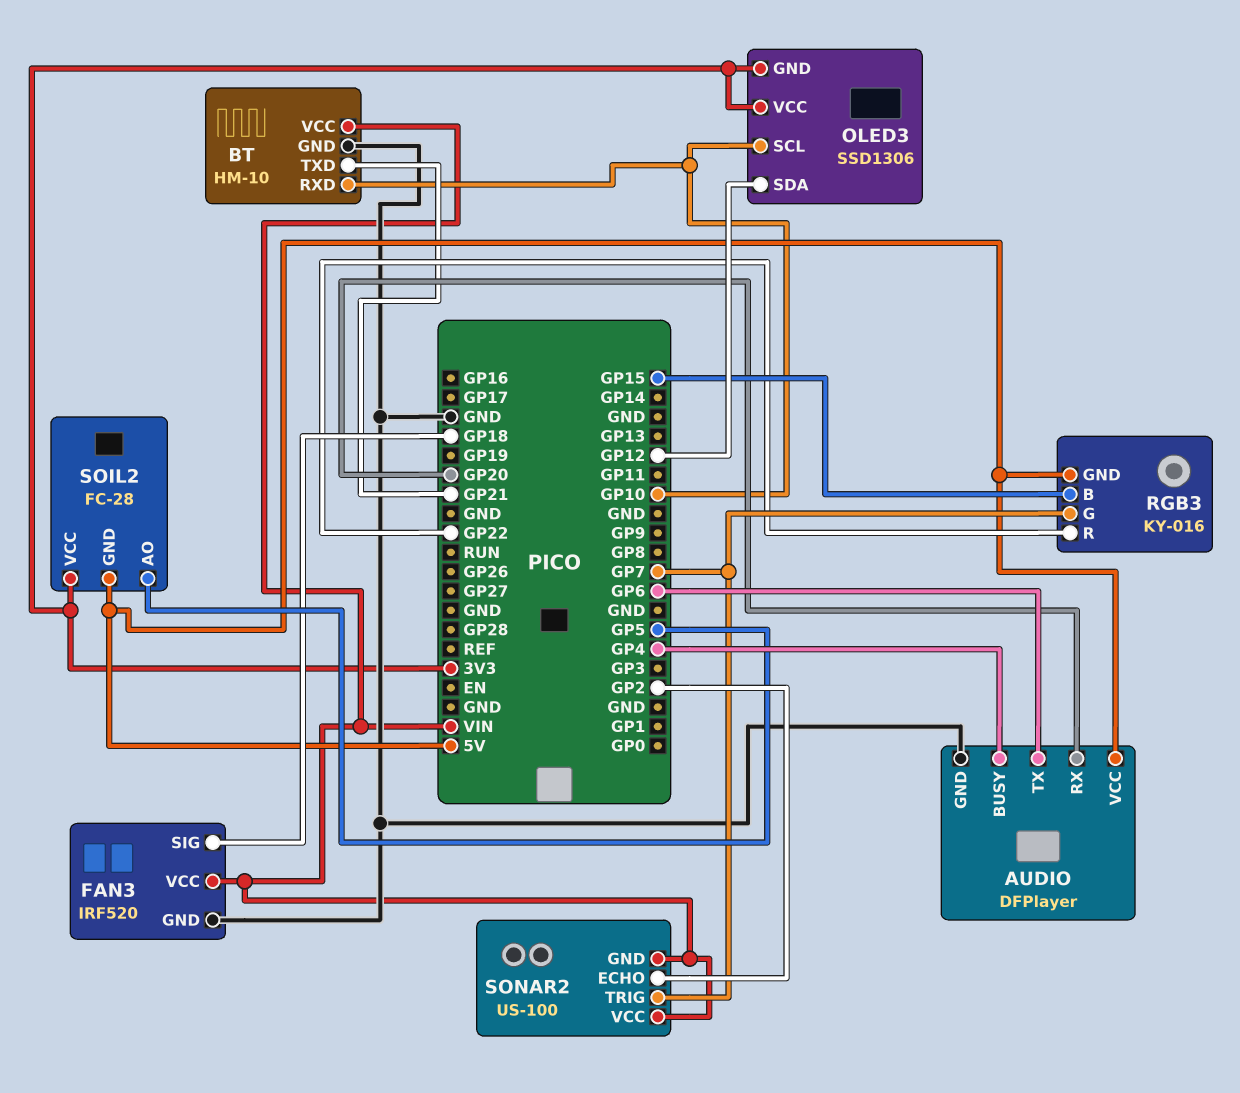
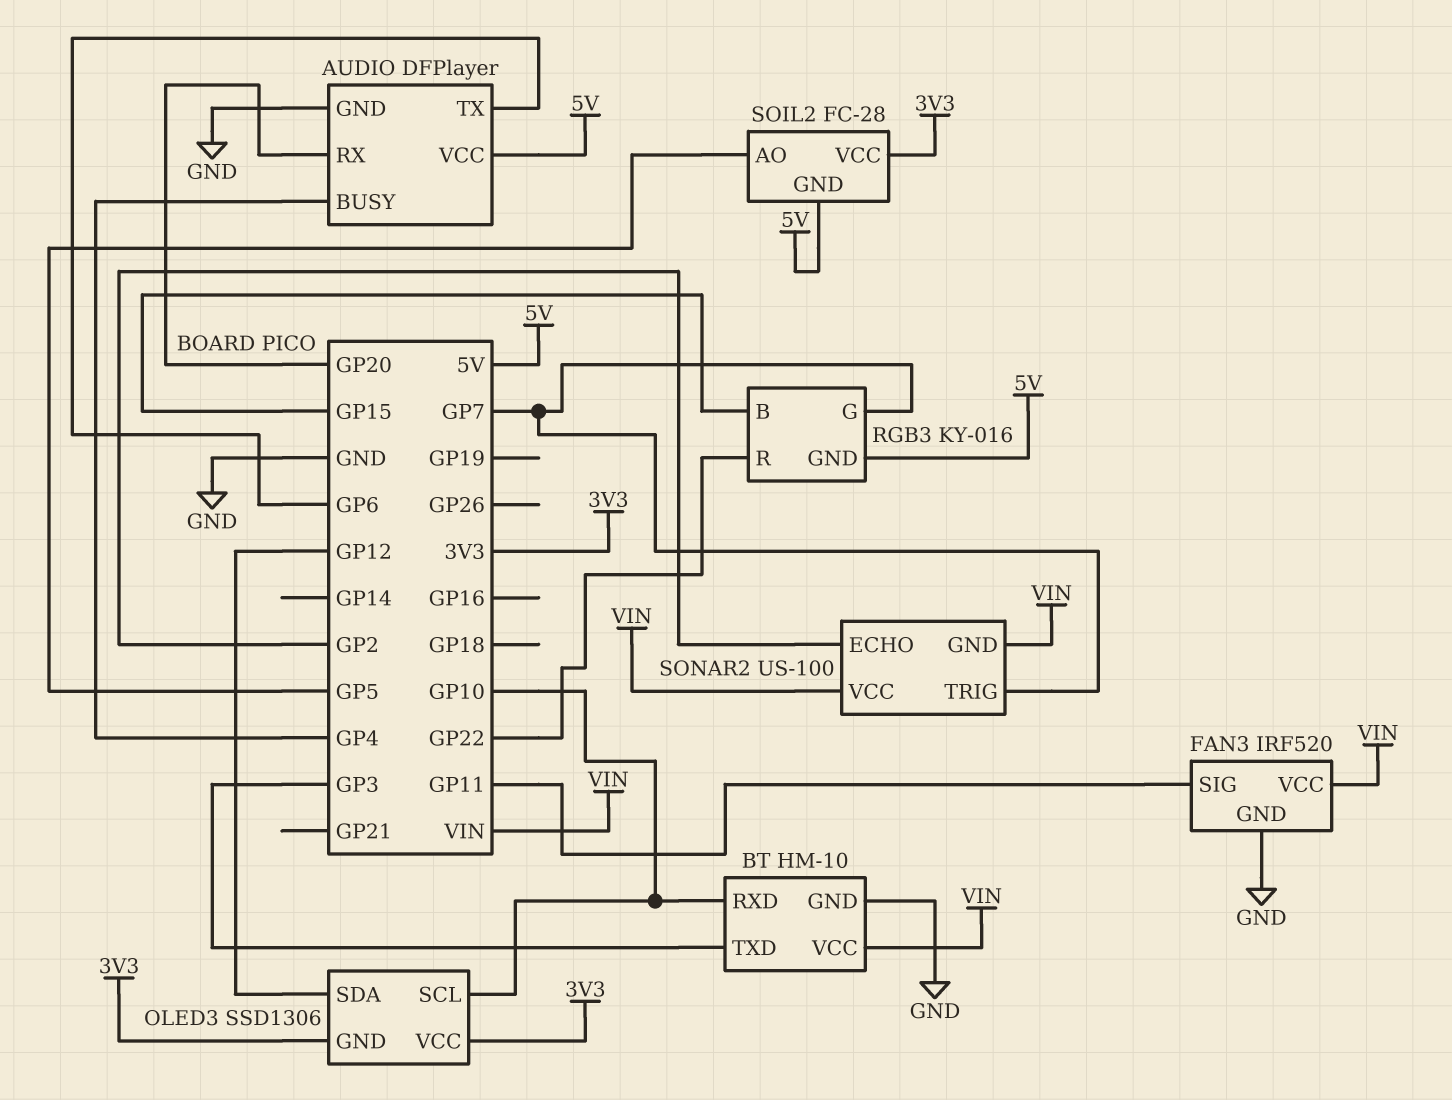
BT pin TXD: GP21 -> GP3
FAN3 pin SIG: GP18 -> GP11

